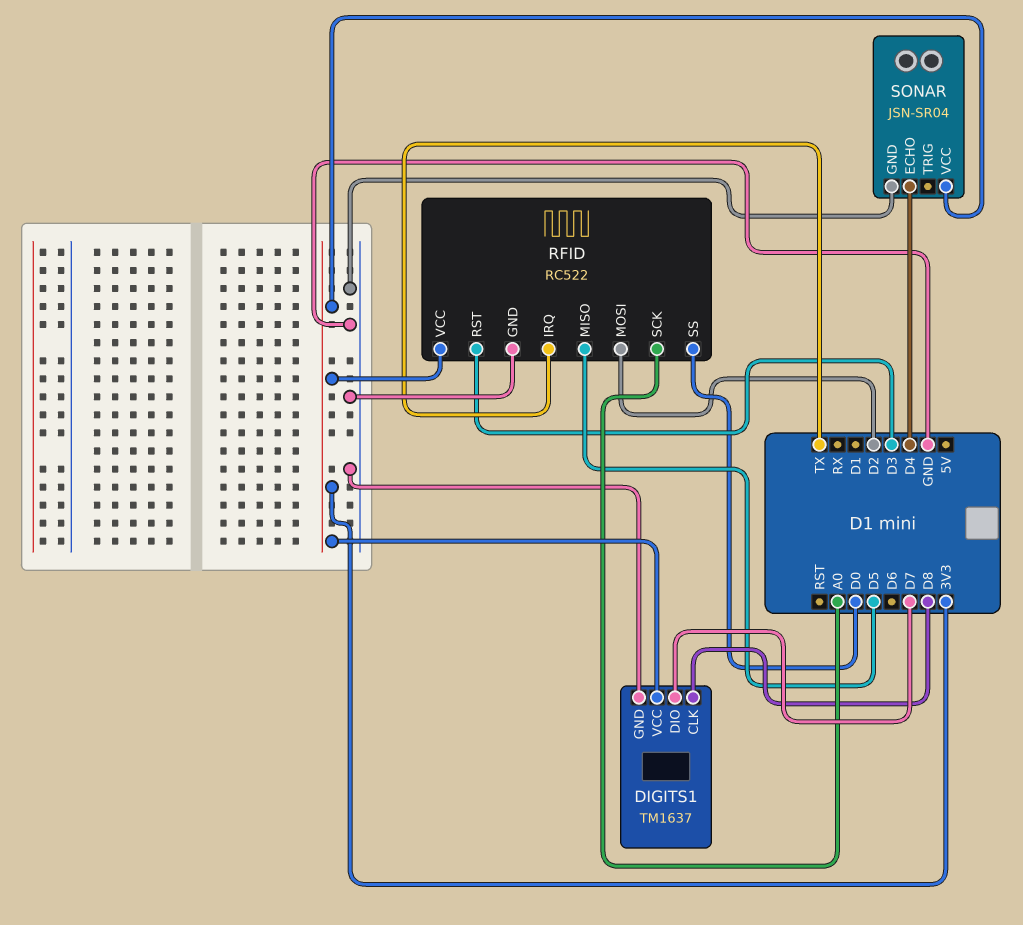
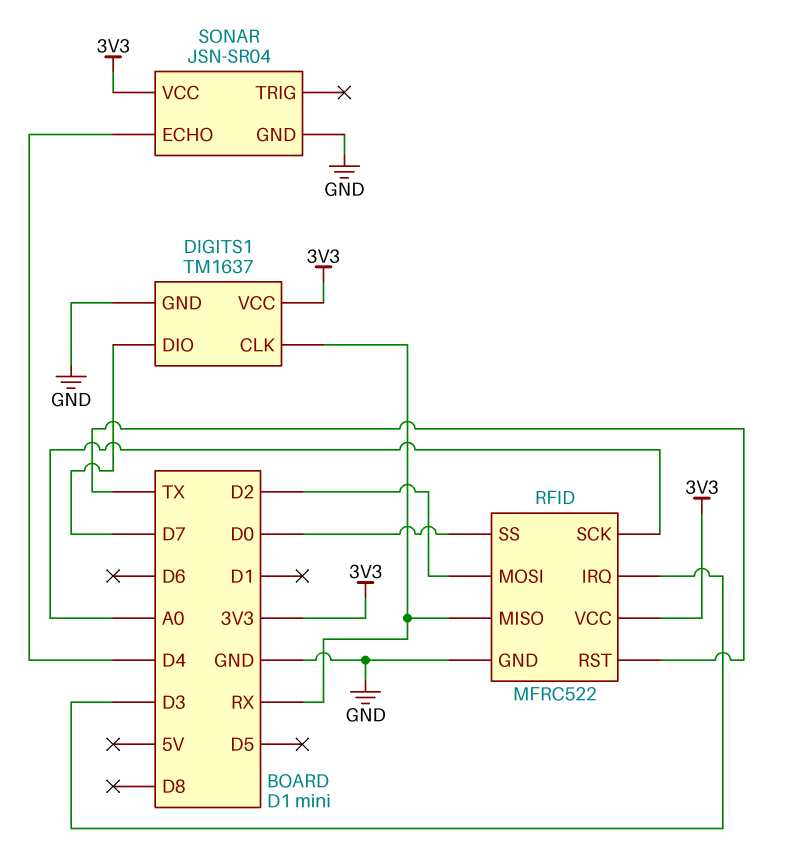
DIGITS1 pin CLK: D8 -> RX
RFID: RC522 -> MFRC522
RFID pin IRQ: TX -> D3
RFID pin MISO: D5 -> RX
RFID pin RST: D3 -> TX

